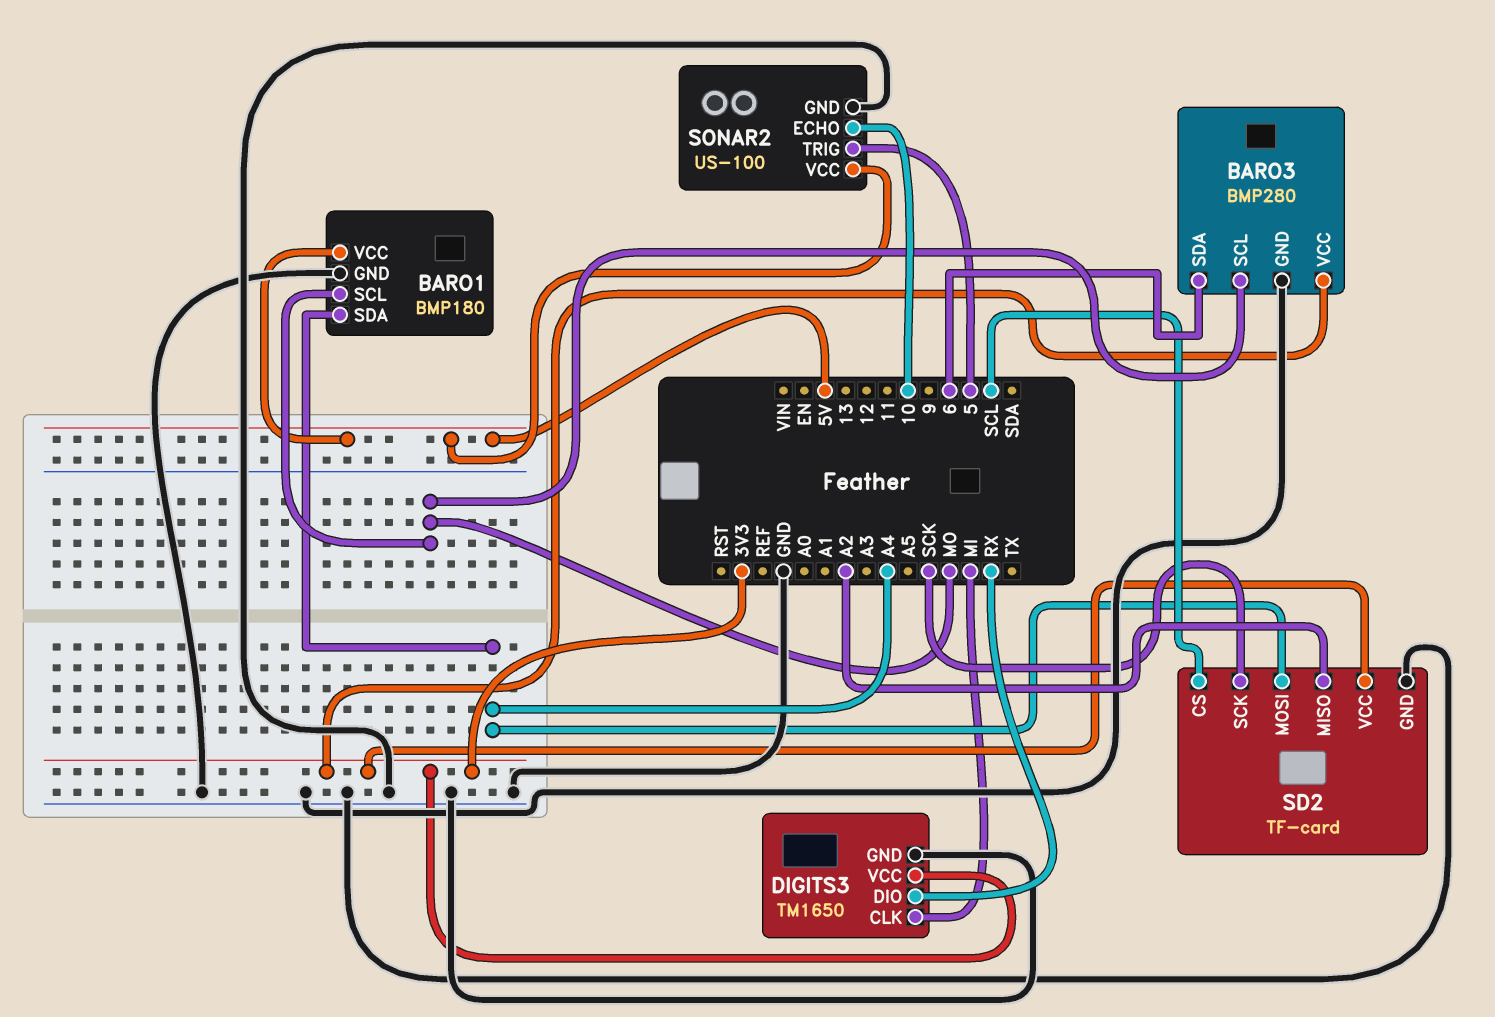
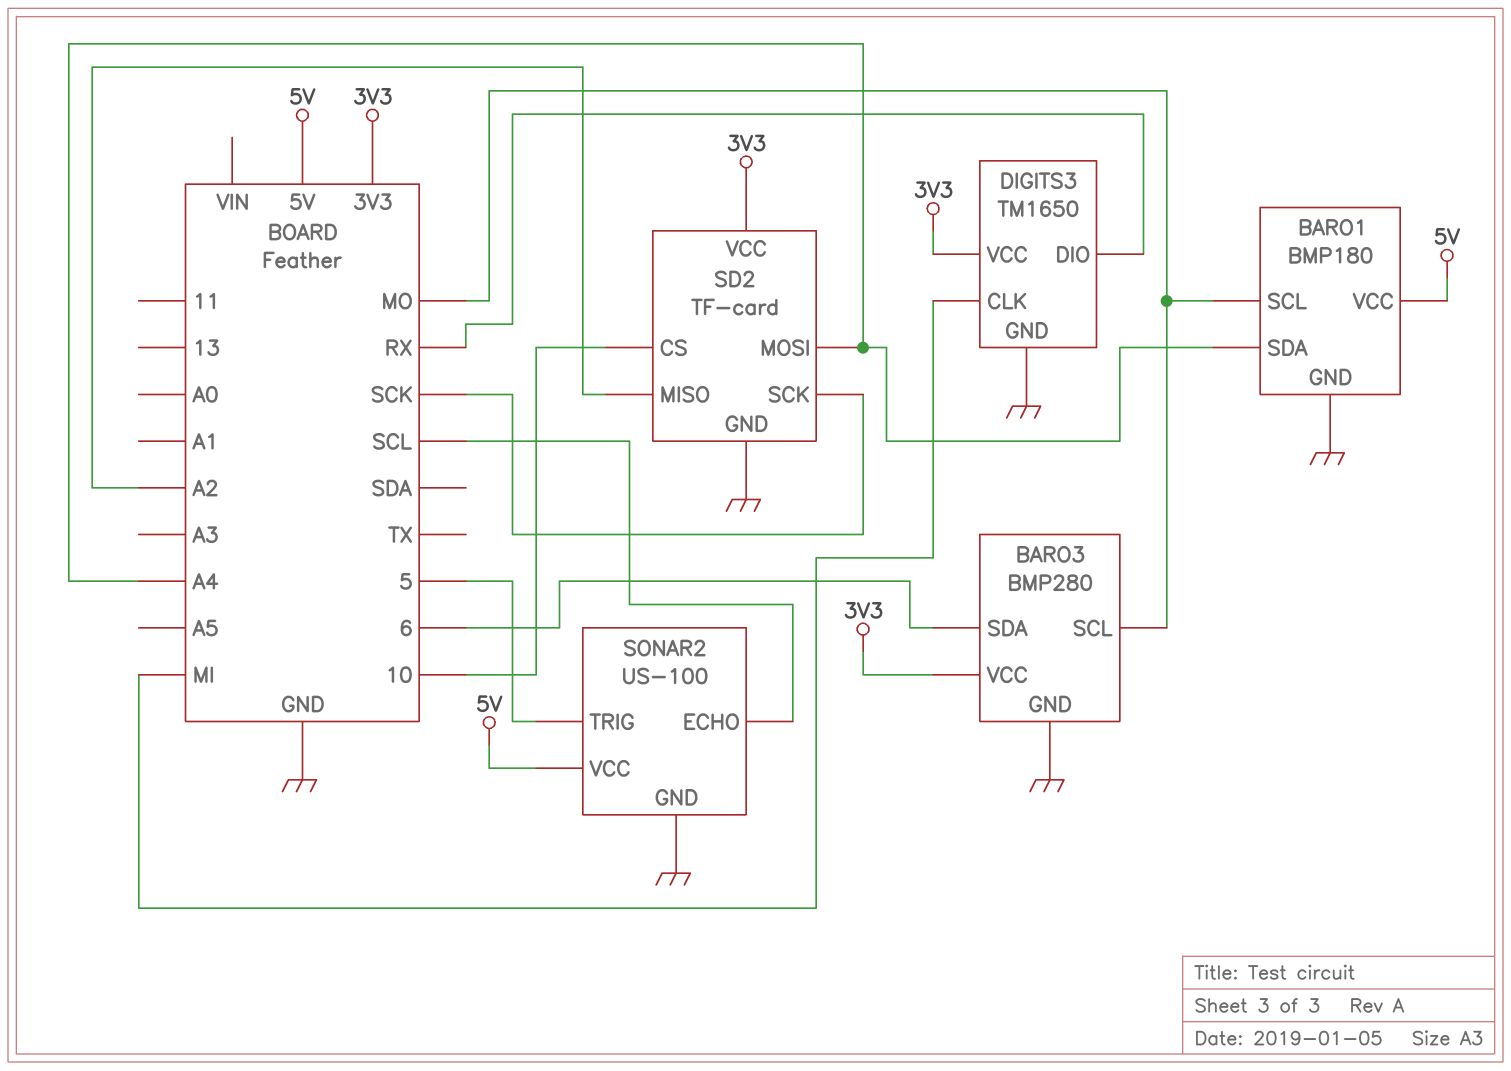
SD2 pin CS: SCL -> 10
SONAR2 pin ECHO: 10 -> SCL

